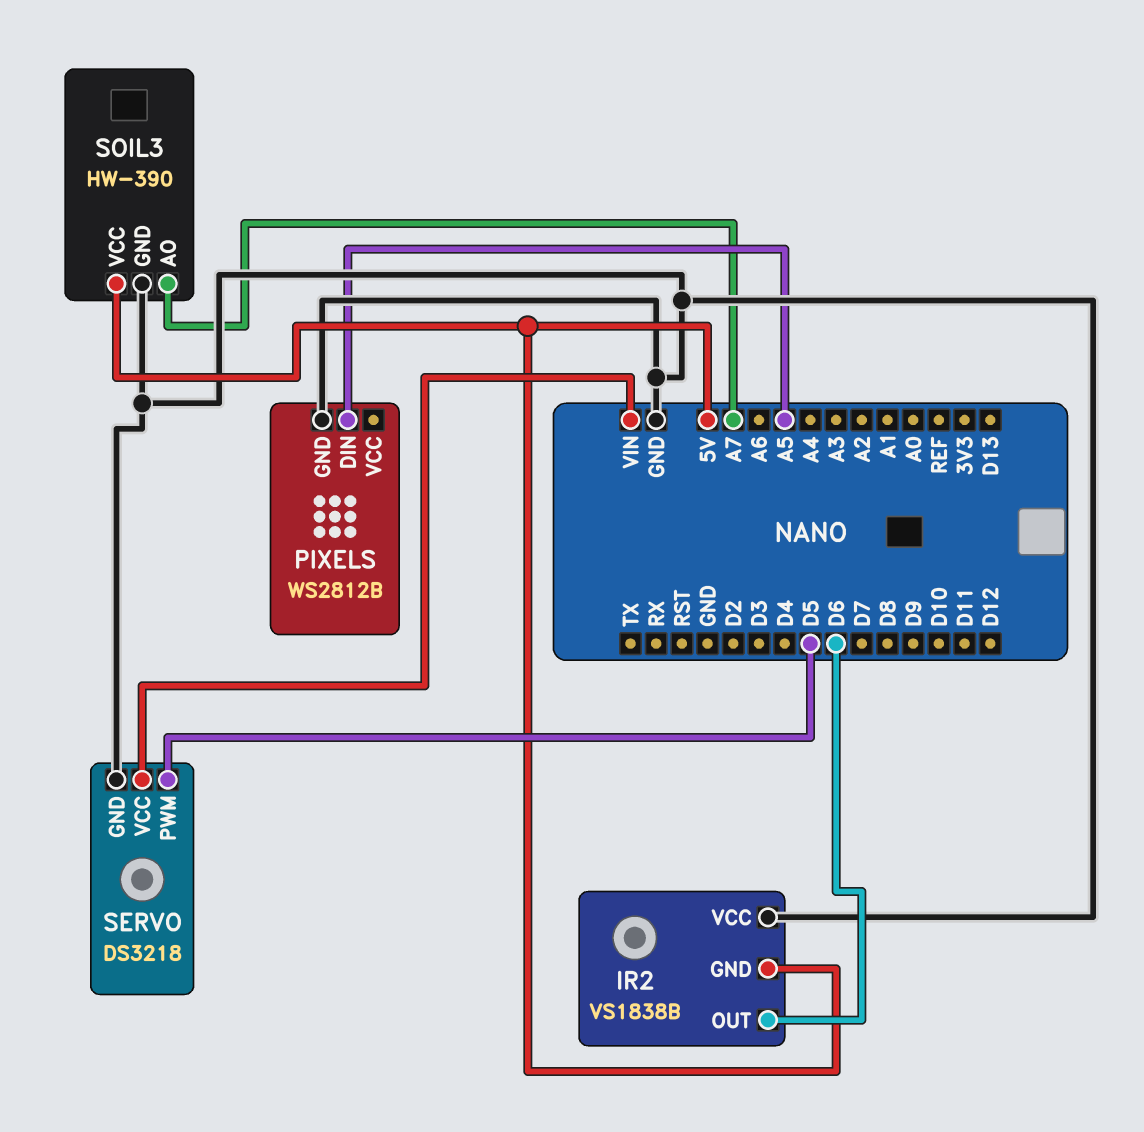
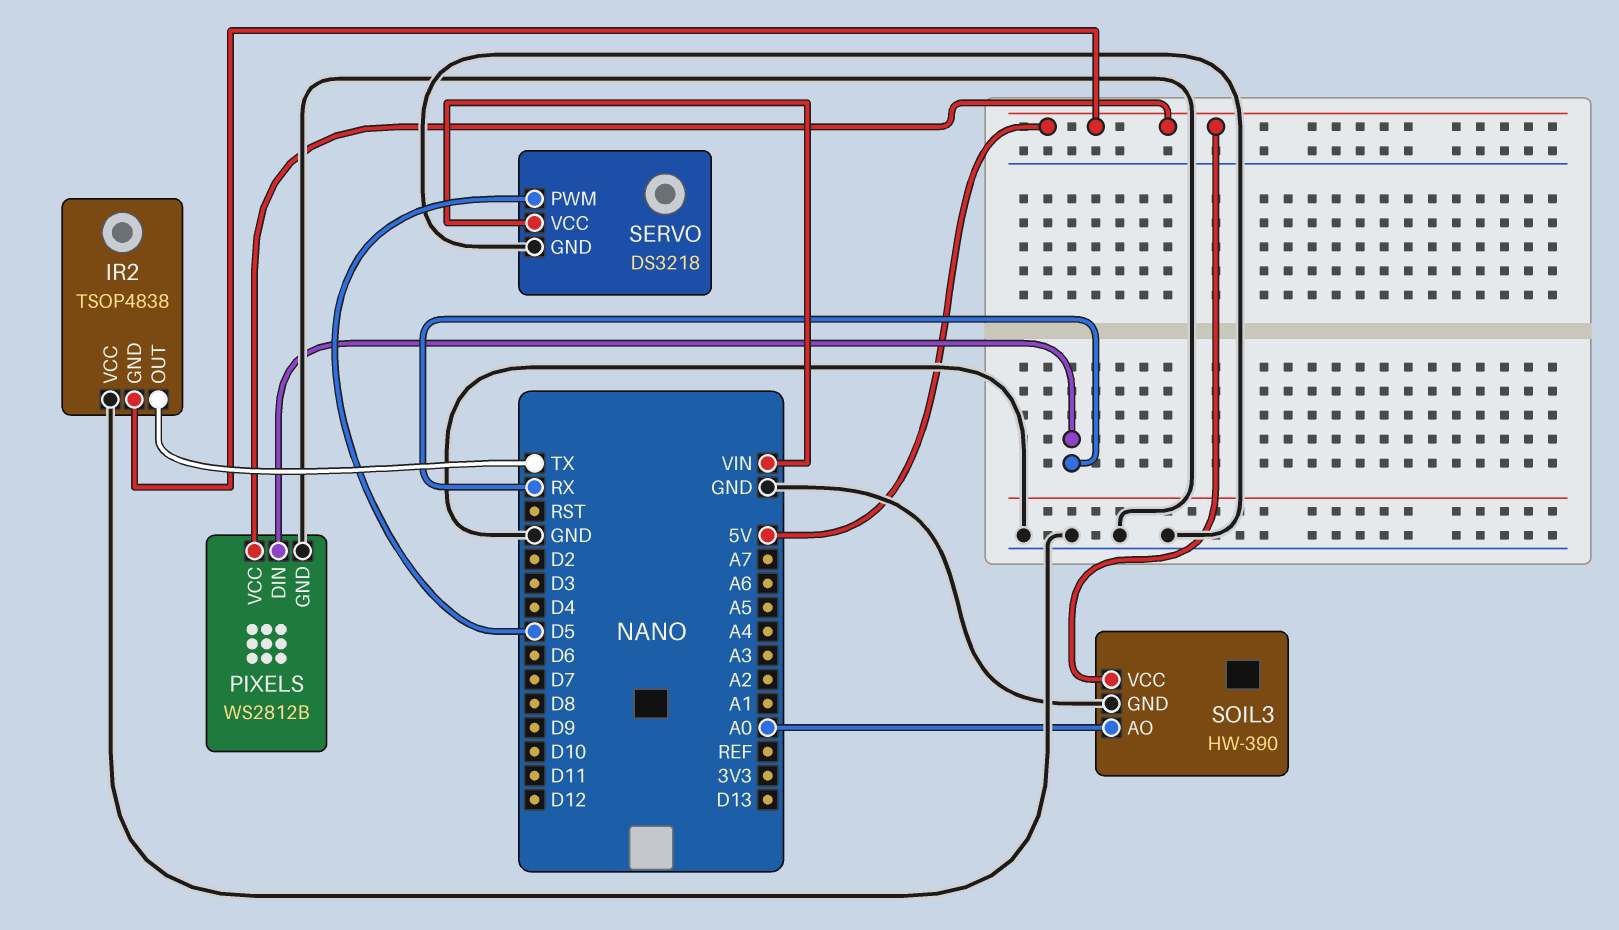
IR2: VS1838B -> TSOP4838
IR2 pin OUT: D6 -> TX
PIXELS pin DIN: A5 -> RX
PIXELS pin VCC: none -> 5V
SOIL3 pin AO: A7 -> A0

